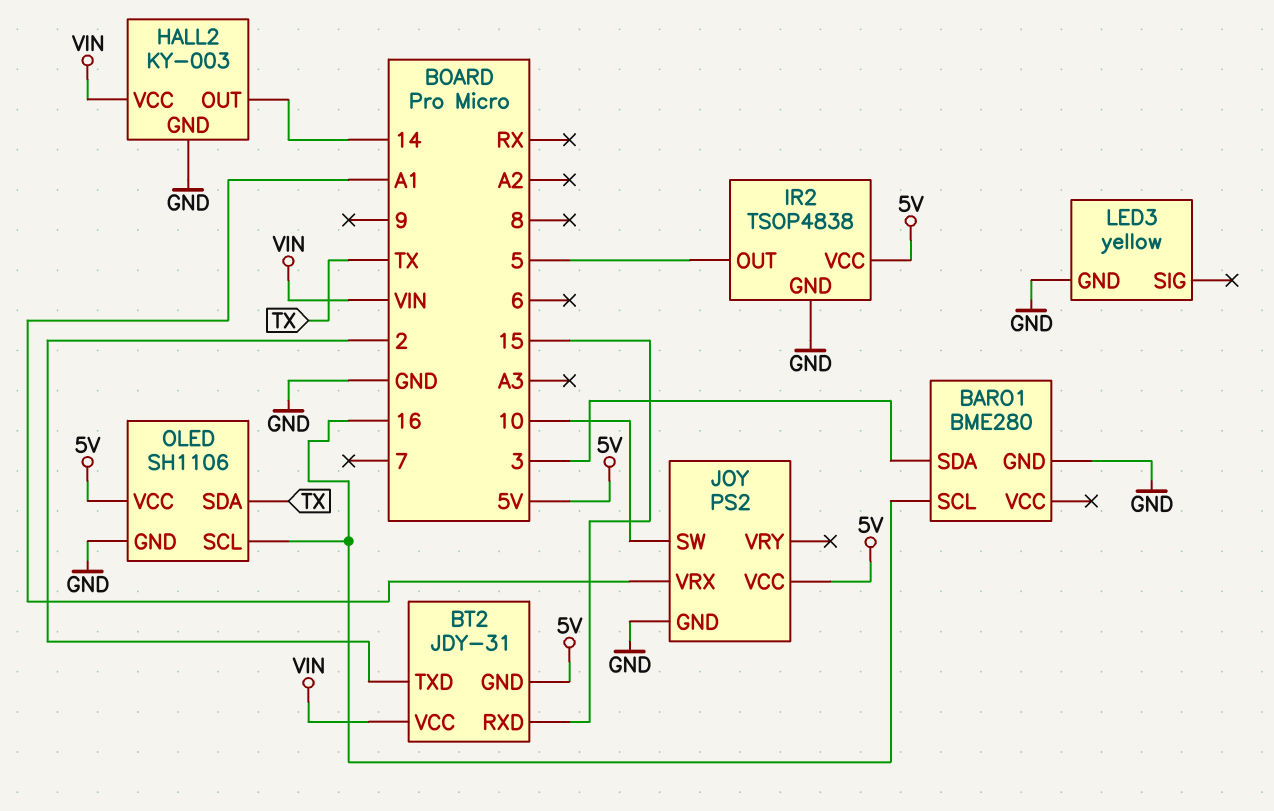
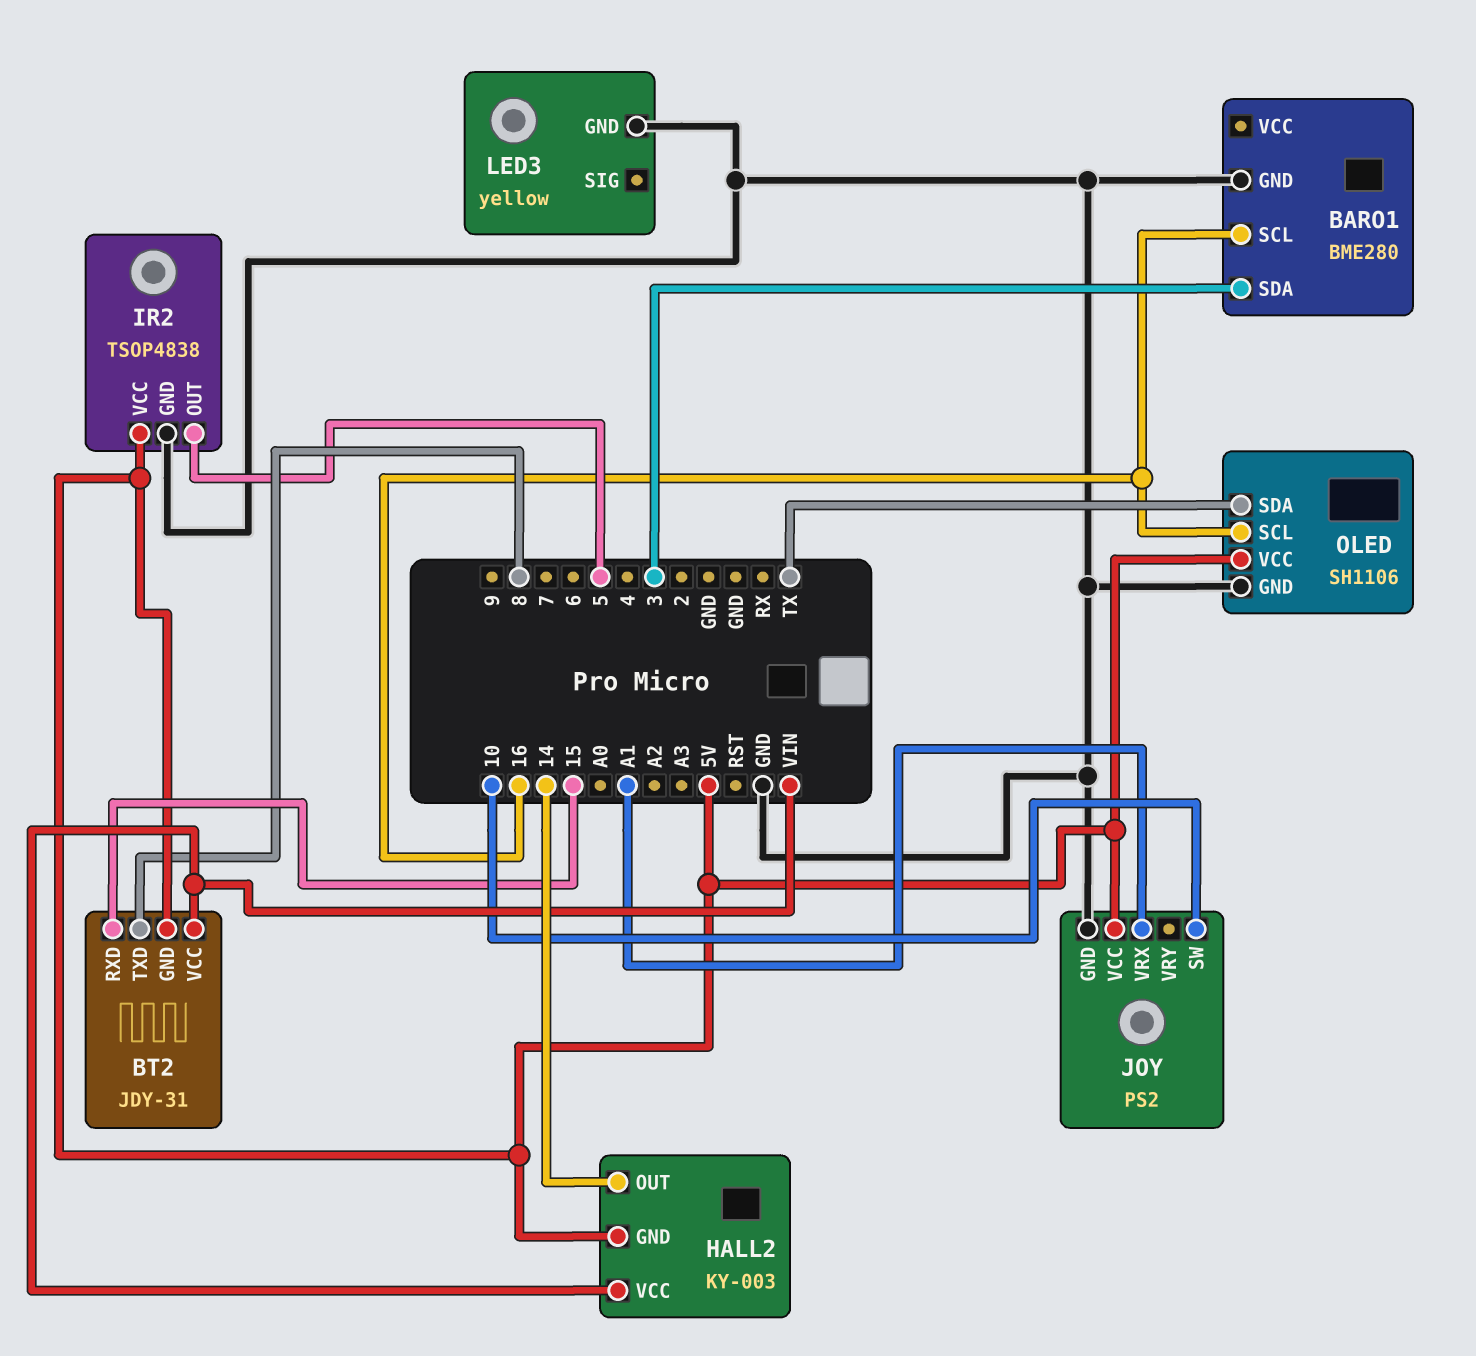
BT2 pin TXD: 2 -> 8
HALL2 pin GND: GND -> 5V

